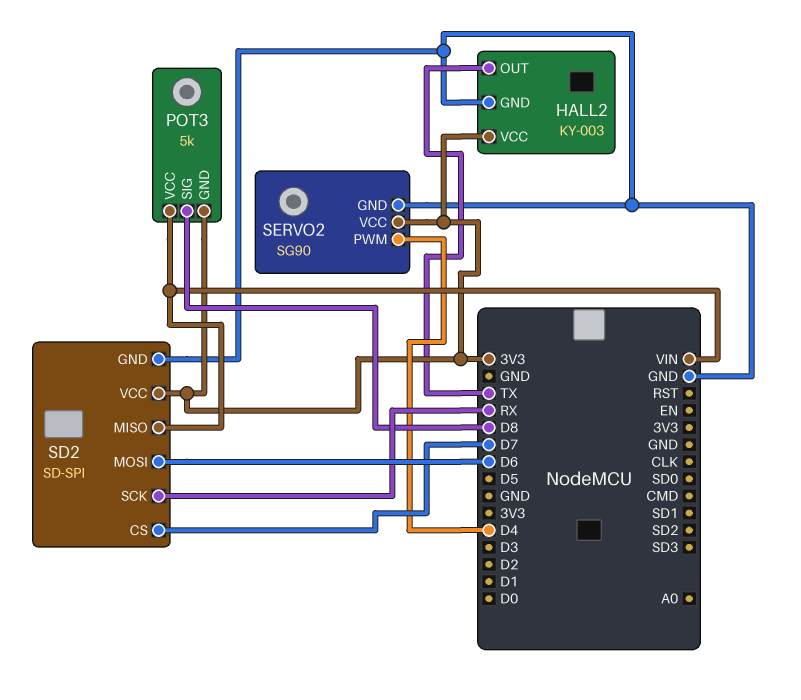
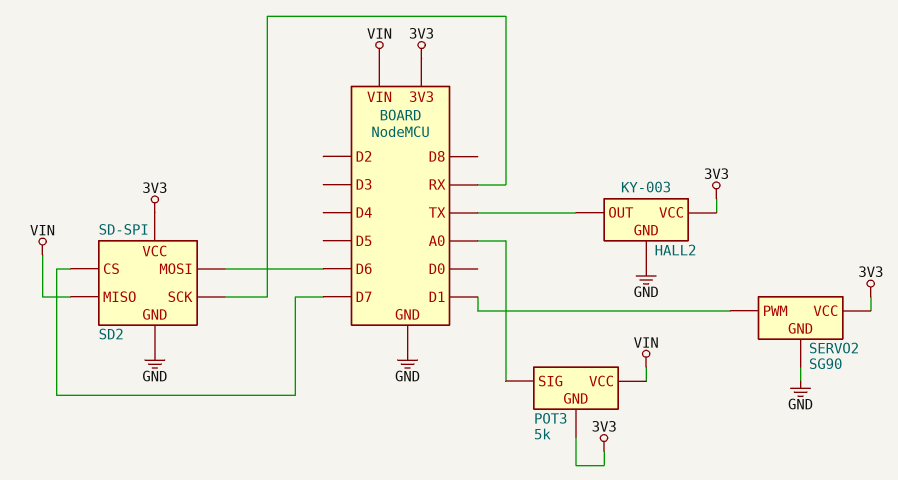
POT3 pin SIG: D8 -> A0
SERVO2 pin PWM: D4 -> D1

